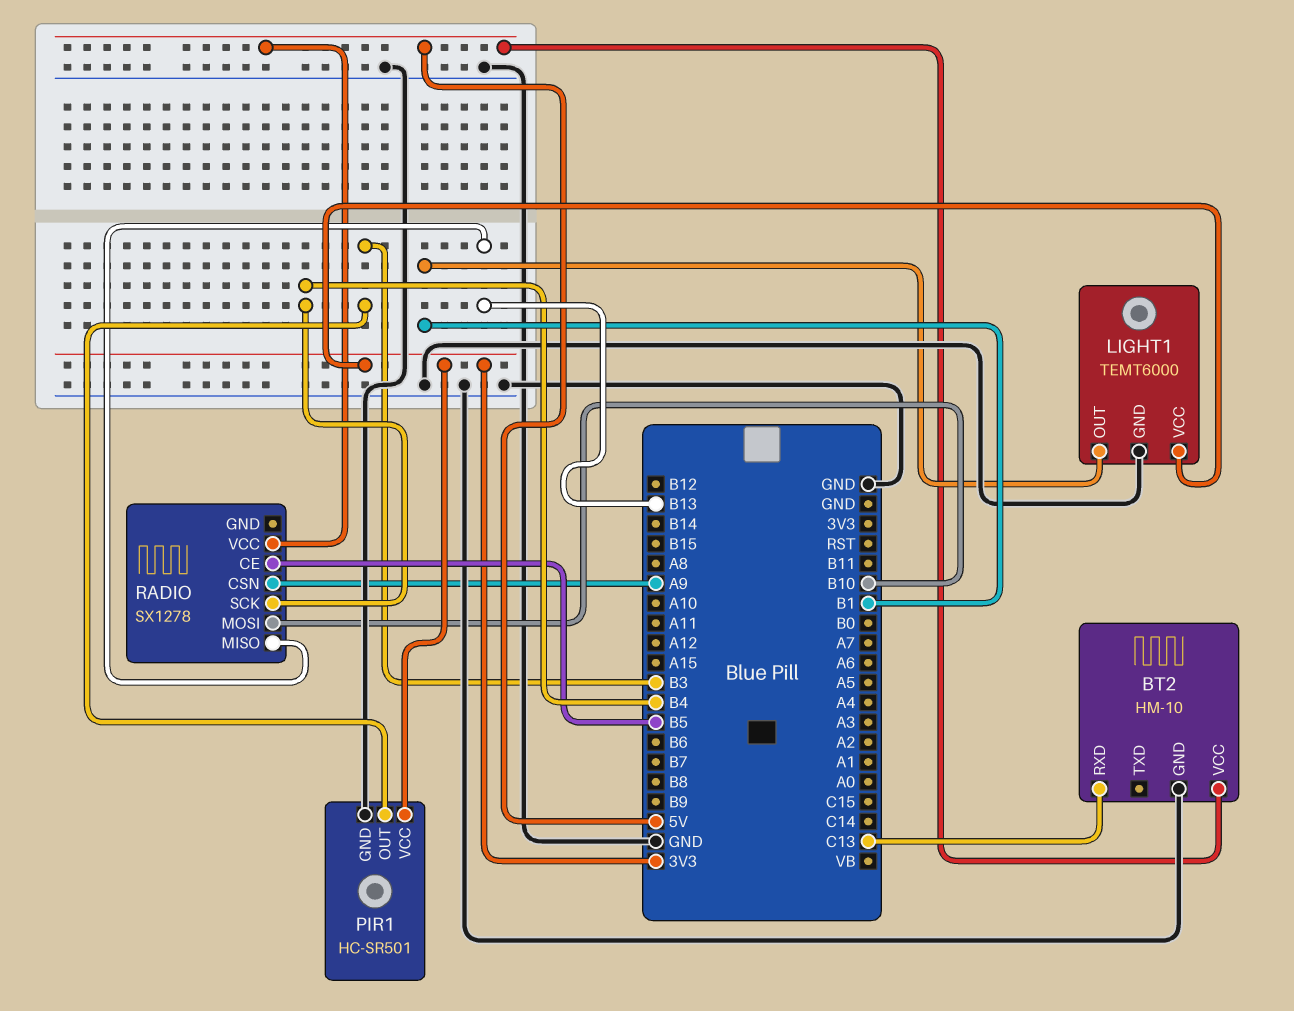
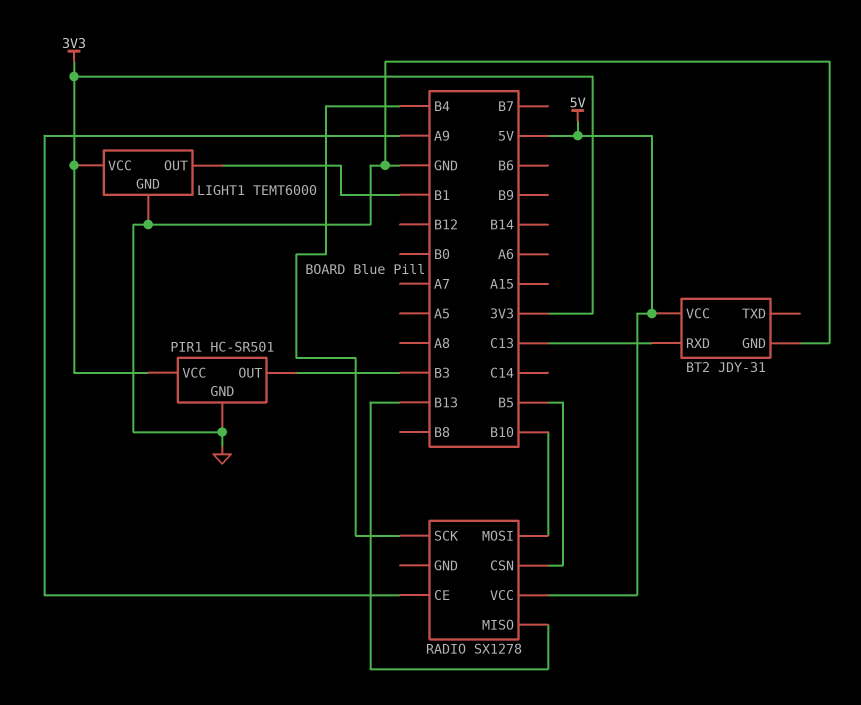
BT2: HM-10 -> JDY-31
RADIO pin CE: B5 -> A9
RADIO pin CSN: A9 -> B5

